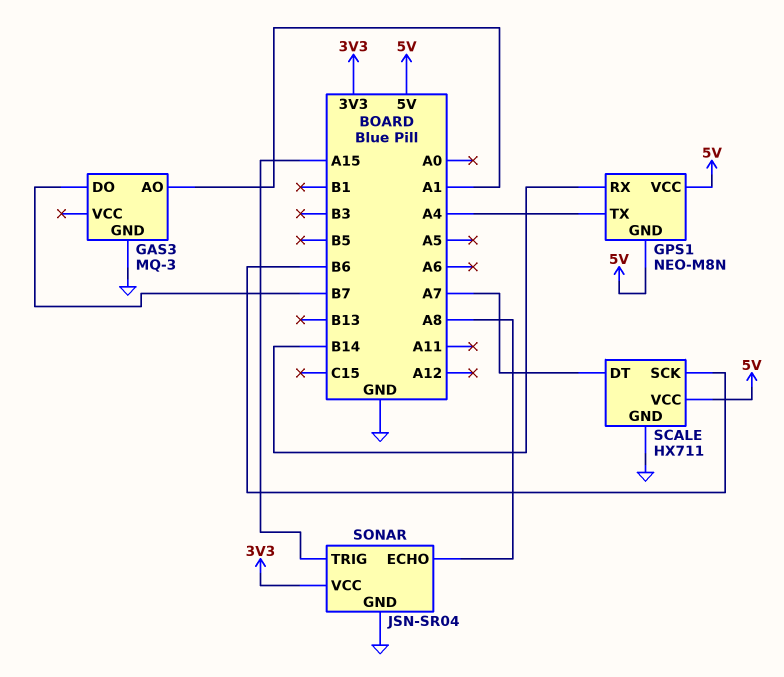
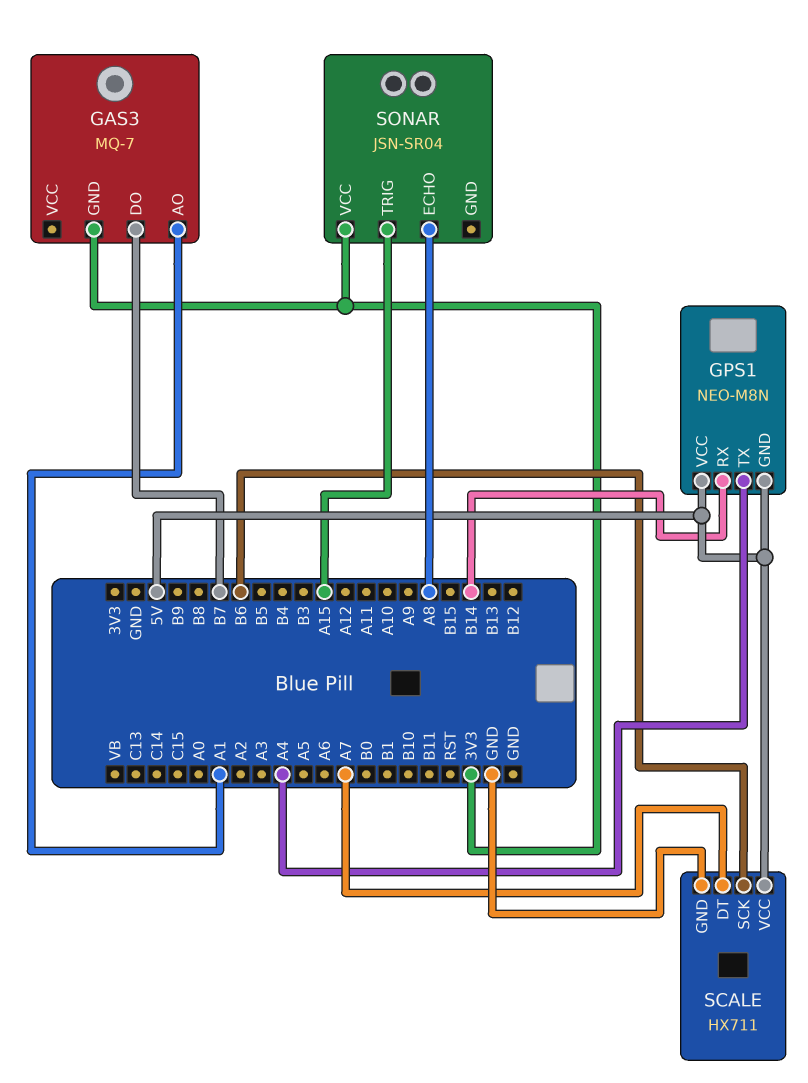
GAS3: MQ-3 -> MQ-7
GAS3 pin GND: GND -> 3V3
SONAR pin GND: GND -> none

